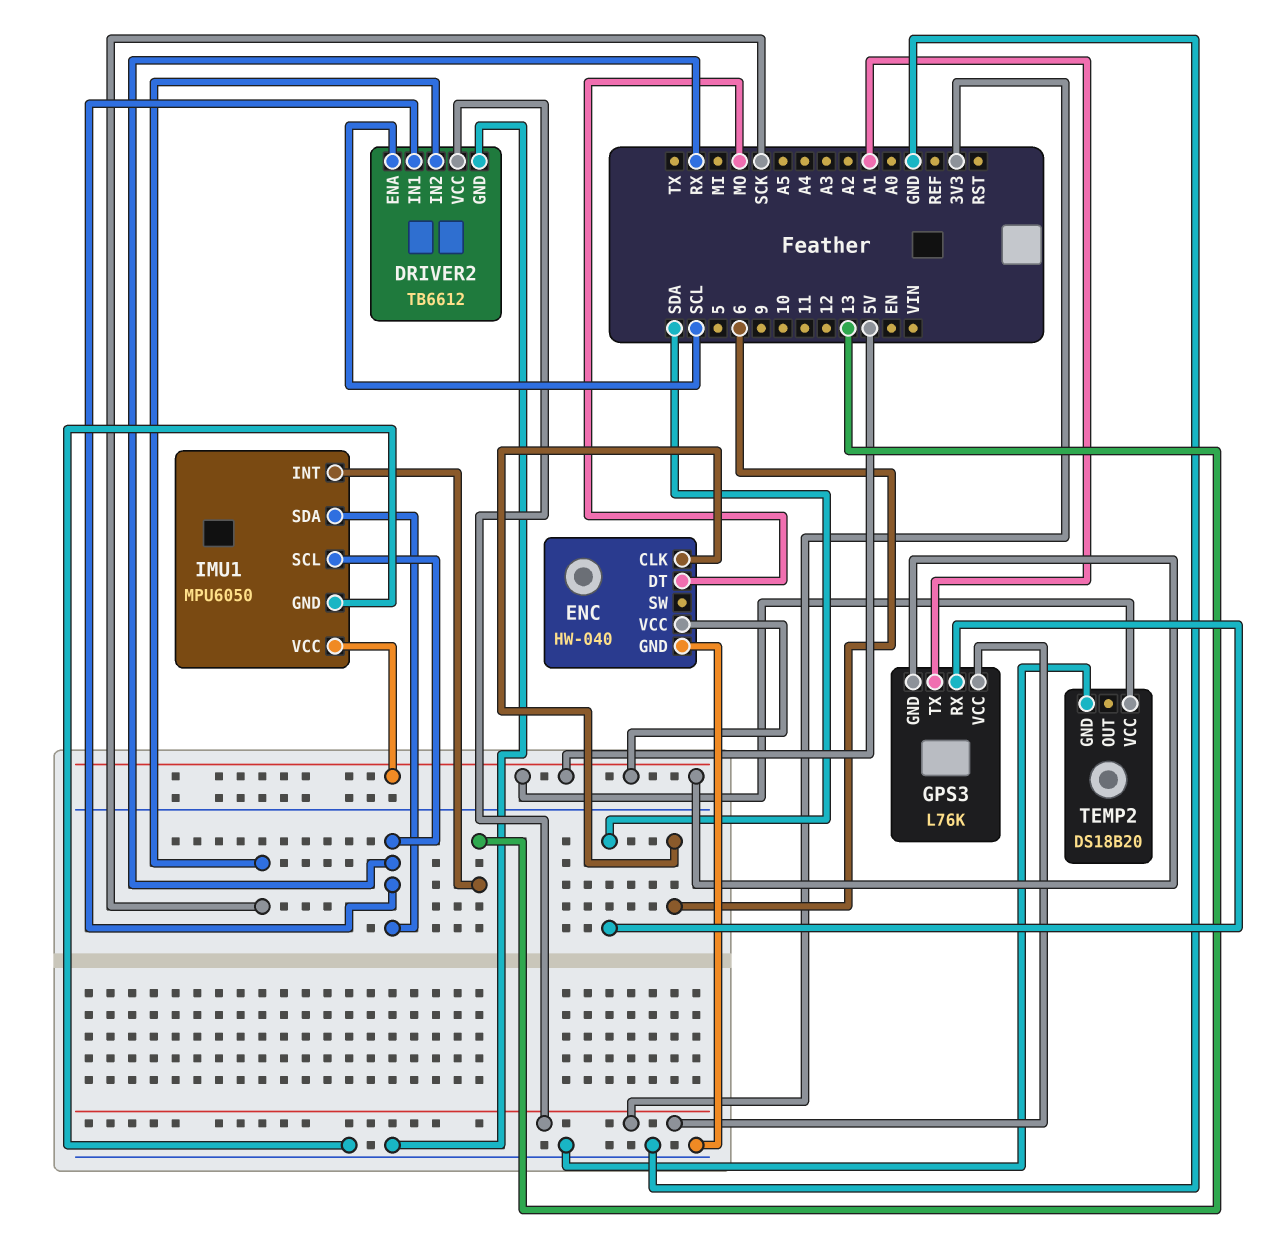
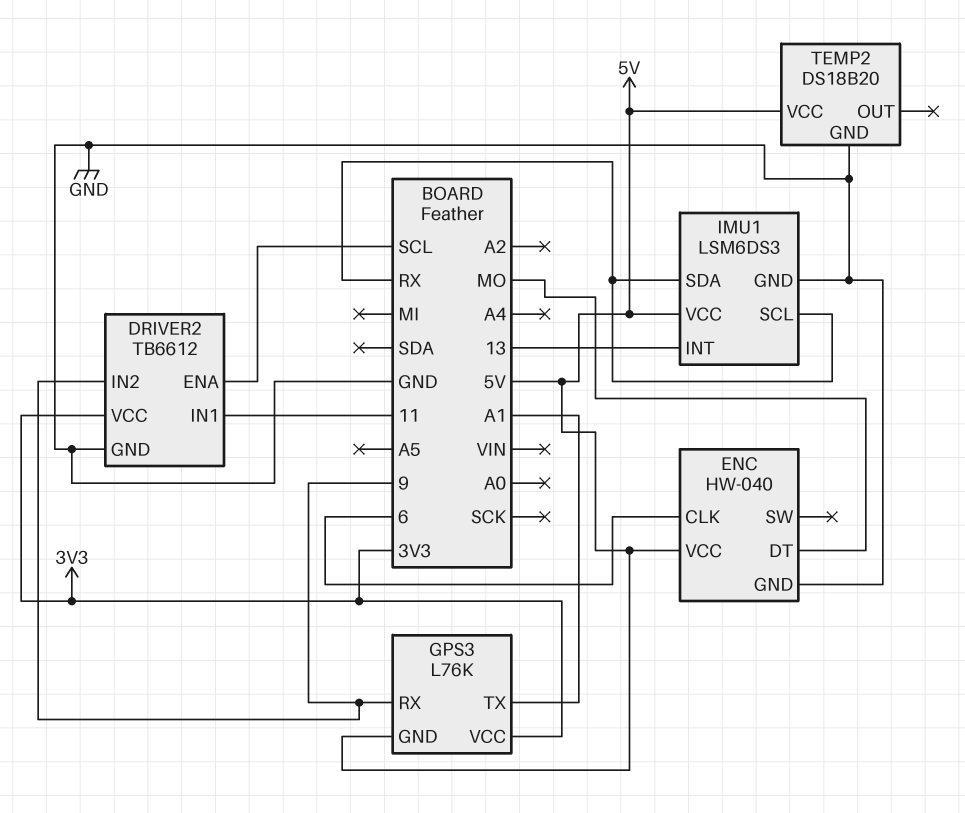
DRIVER2 pin IN1: RX -> 11
DRIVER2 pin IN2: SCK -> 9
GPS3 pin RX: SDA -> 9
IMU1: MPU6050 -> LSM6DS3

